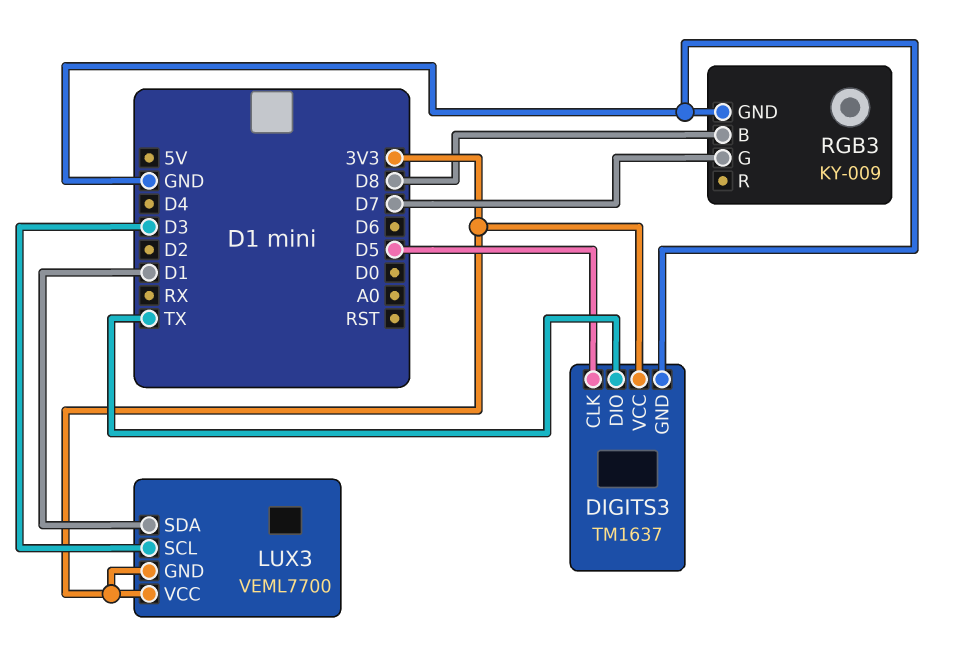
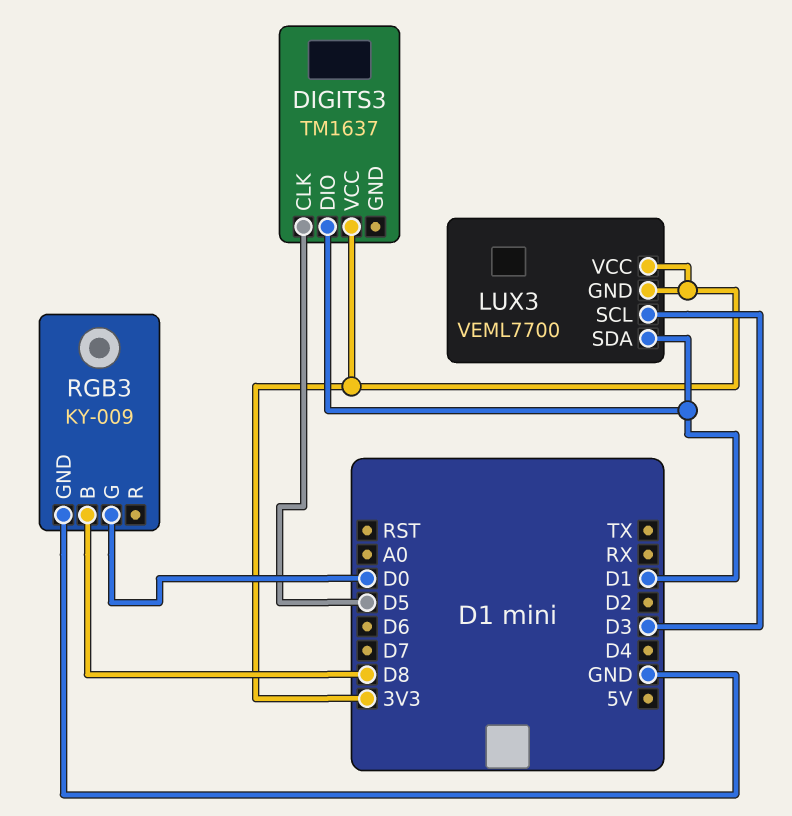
DIGITS3 pin DIO: TX -> D1
DIGITS3 pin GND: GND -> none
RGB3 pin G: D7 -> D0

